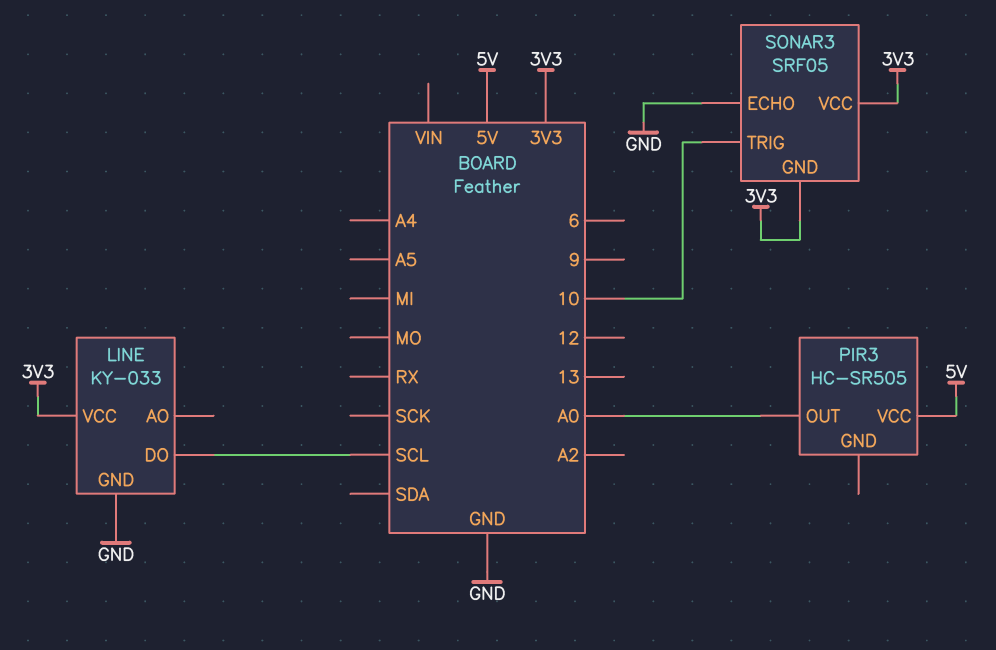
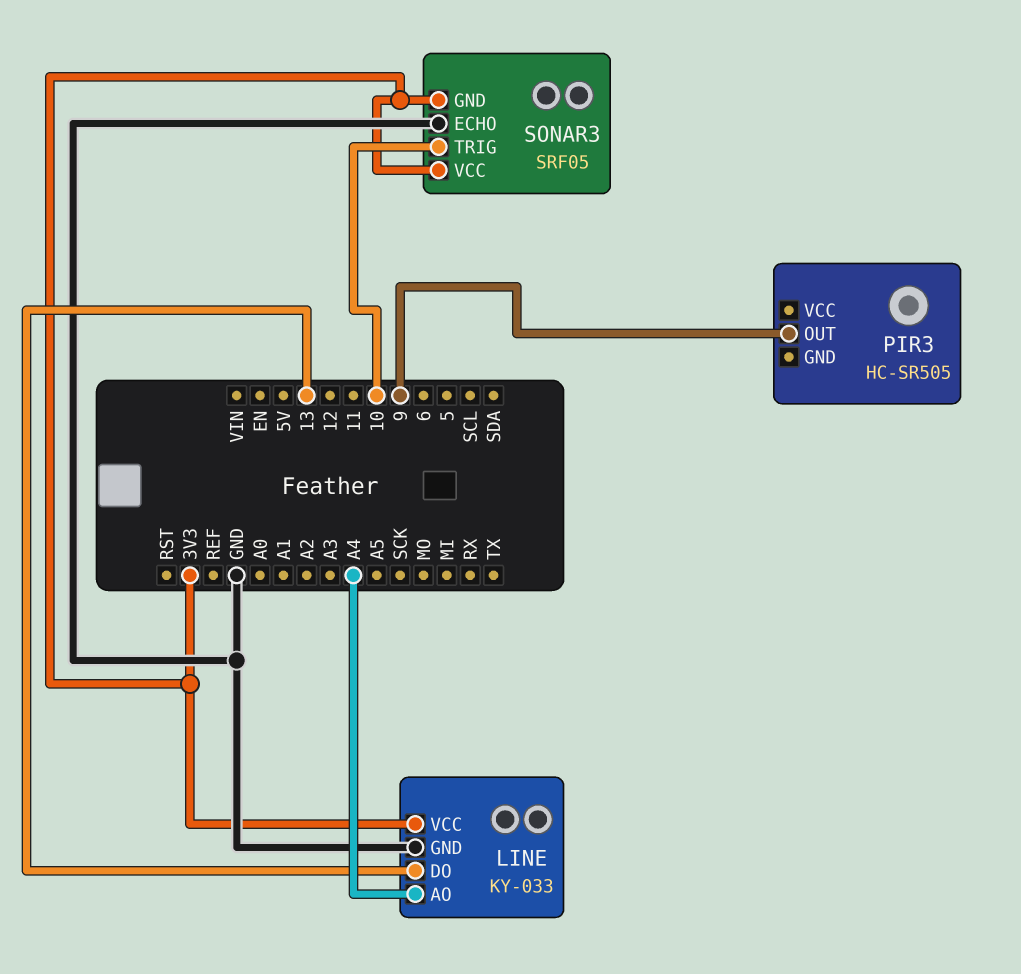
LINE pin AO: none -> A4
LINE pin DO: SCL -> 13
PIR3 pin OUT: A0 -> 9
PIR3 pin VCC: 5V -> none

